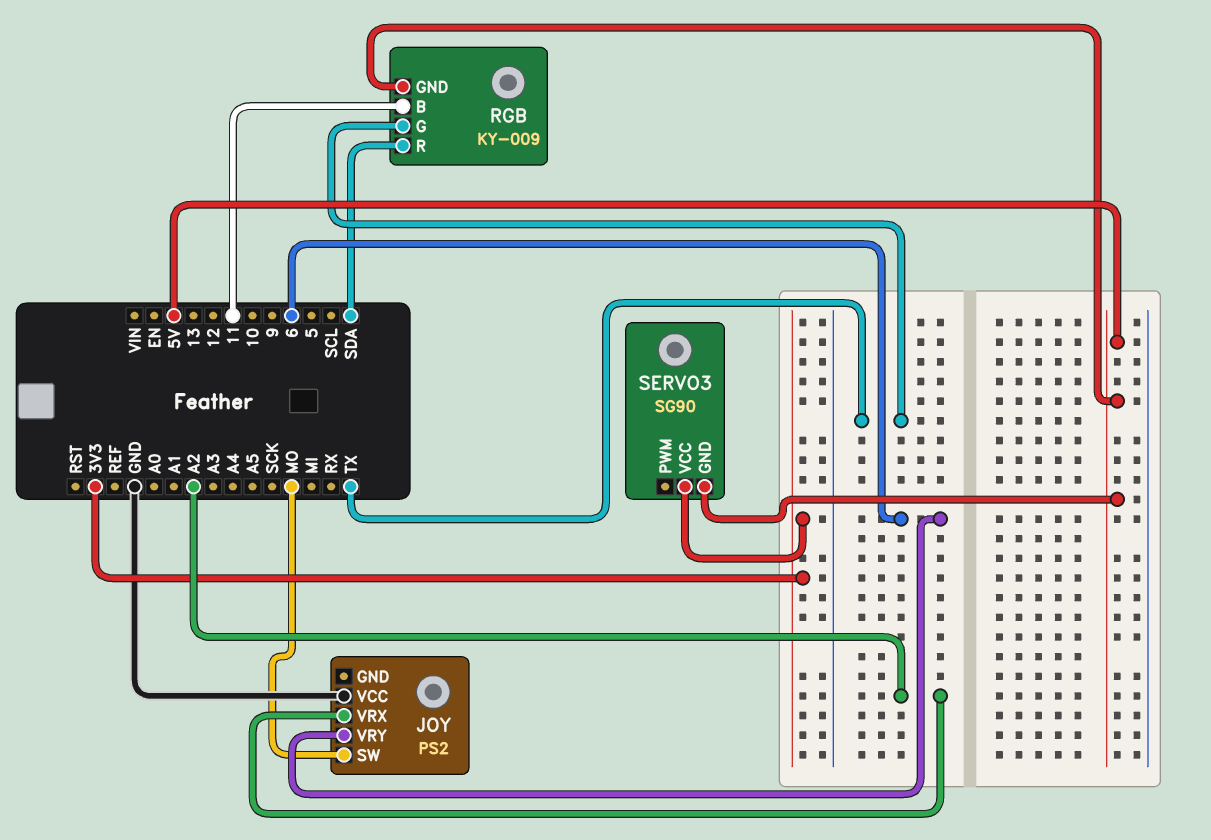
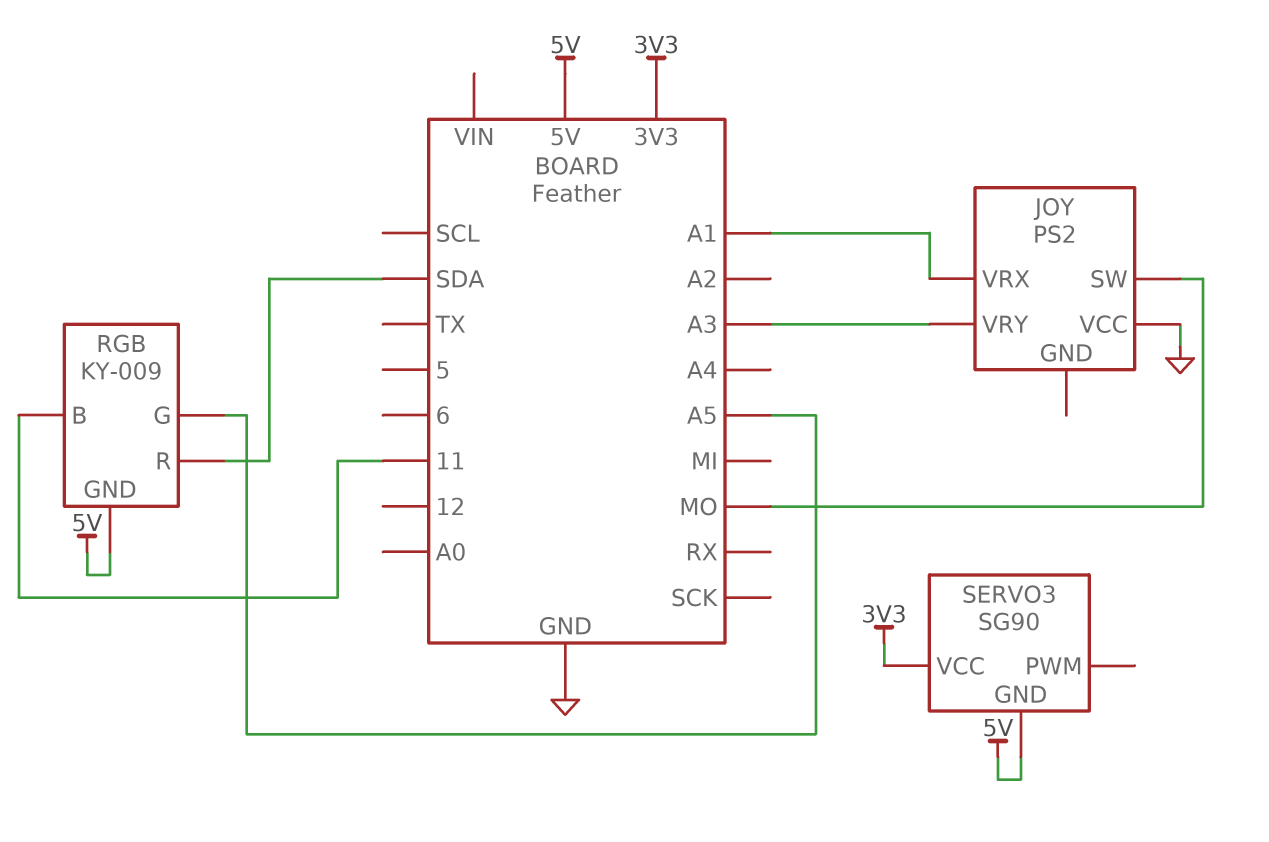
JOY pin VRX: A2 -> A1
JOY pin VRY: 6 -> A3
RGB pin G: TX -> A5

